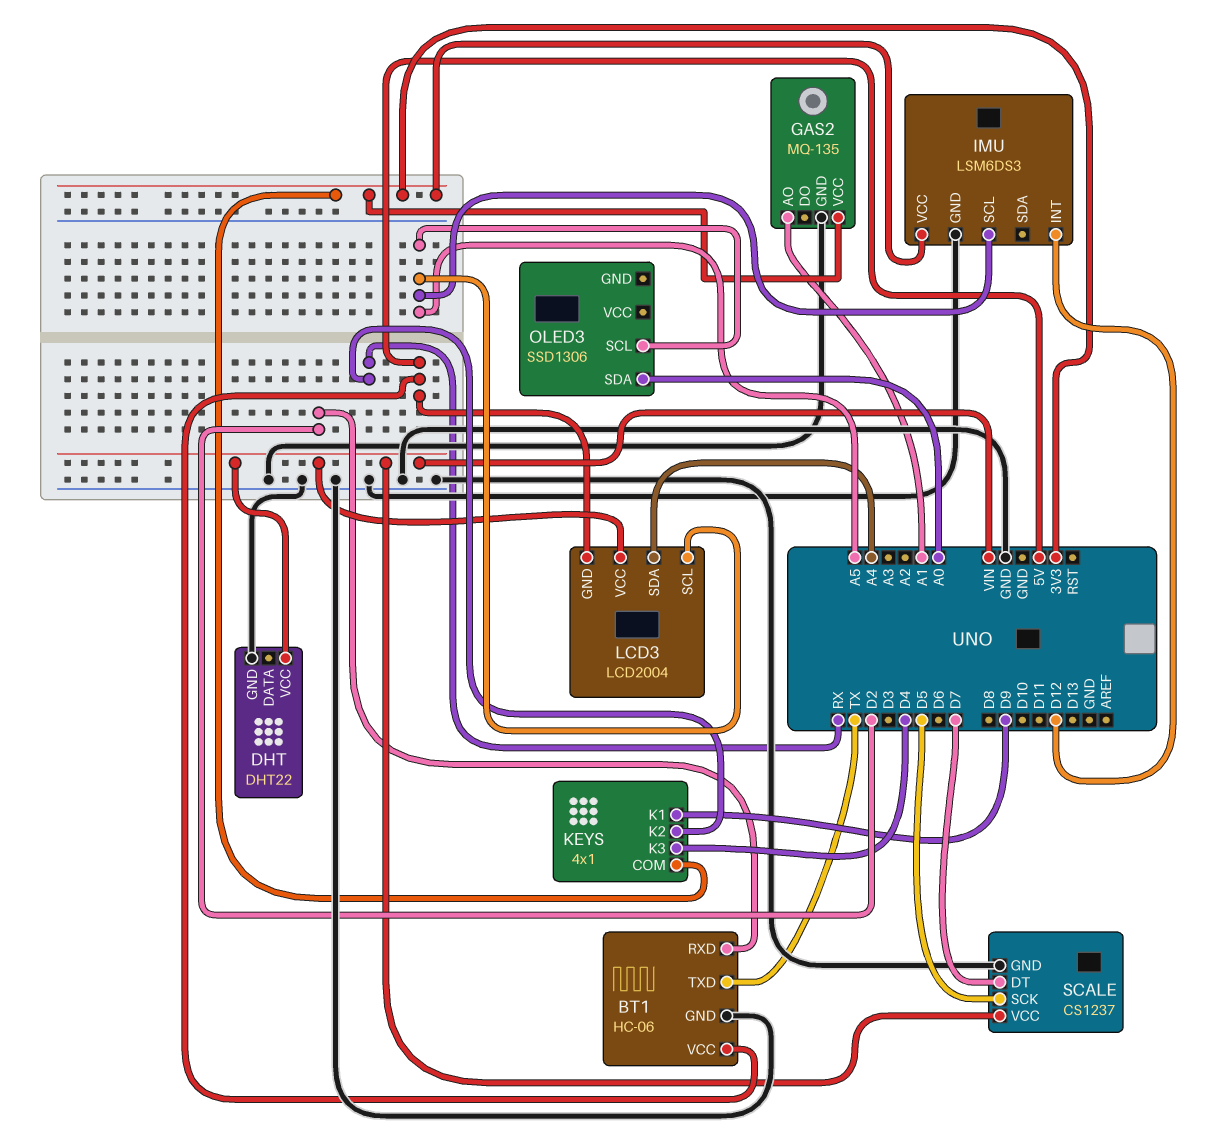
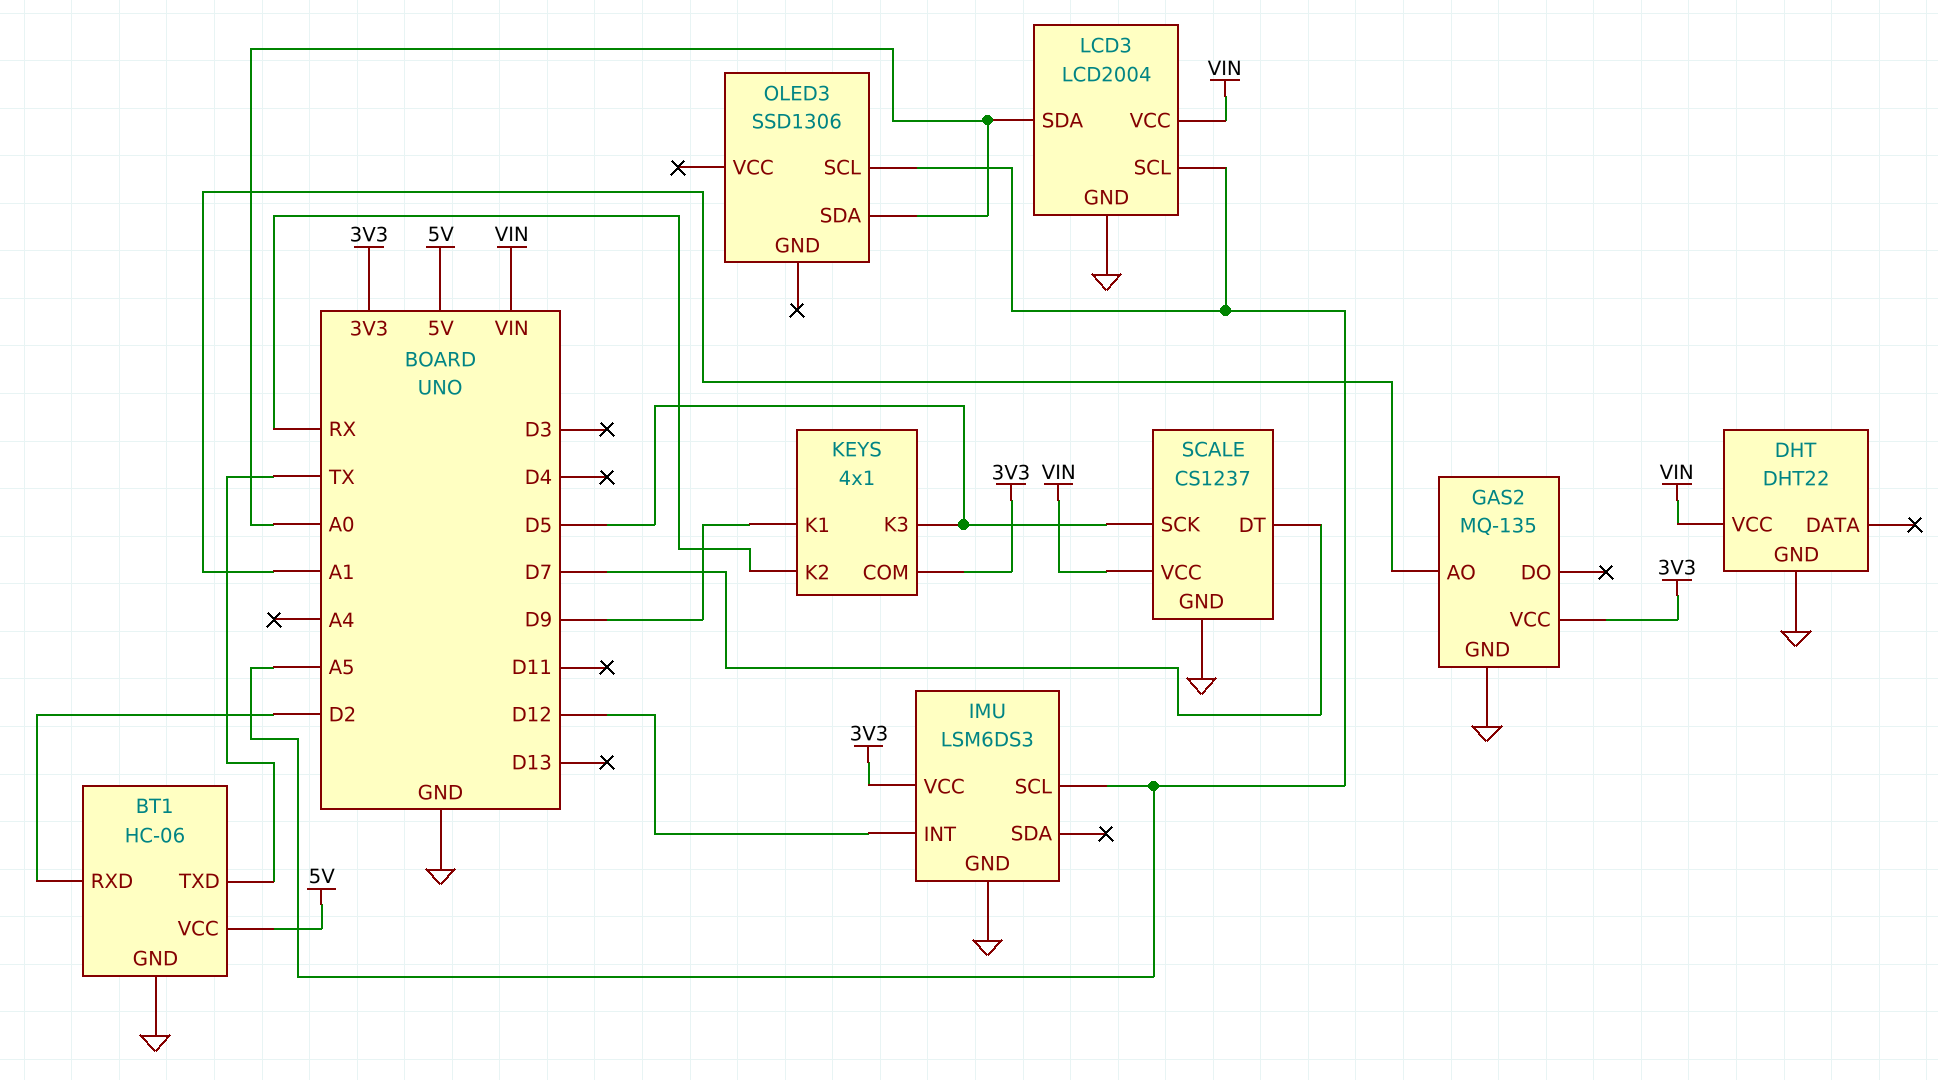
KEYS pin K3: D4 -> D5
LCD3 pin GND: 5V -> GND
LCD3 pin SDA: A4 -> A0

